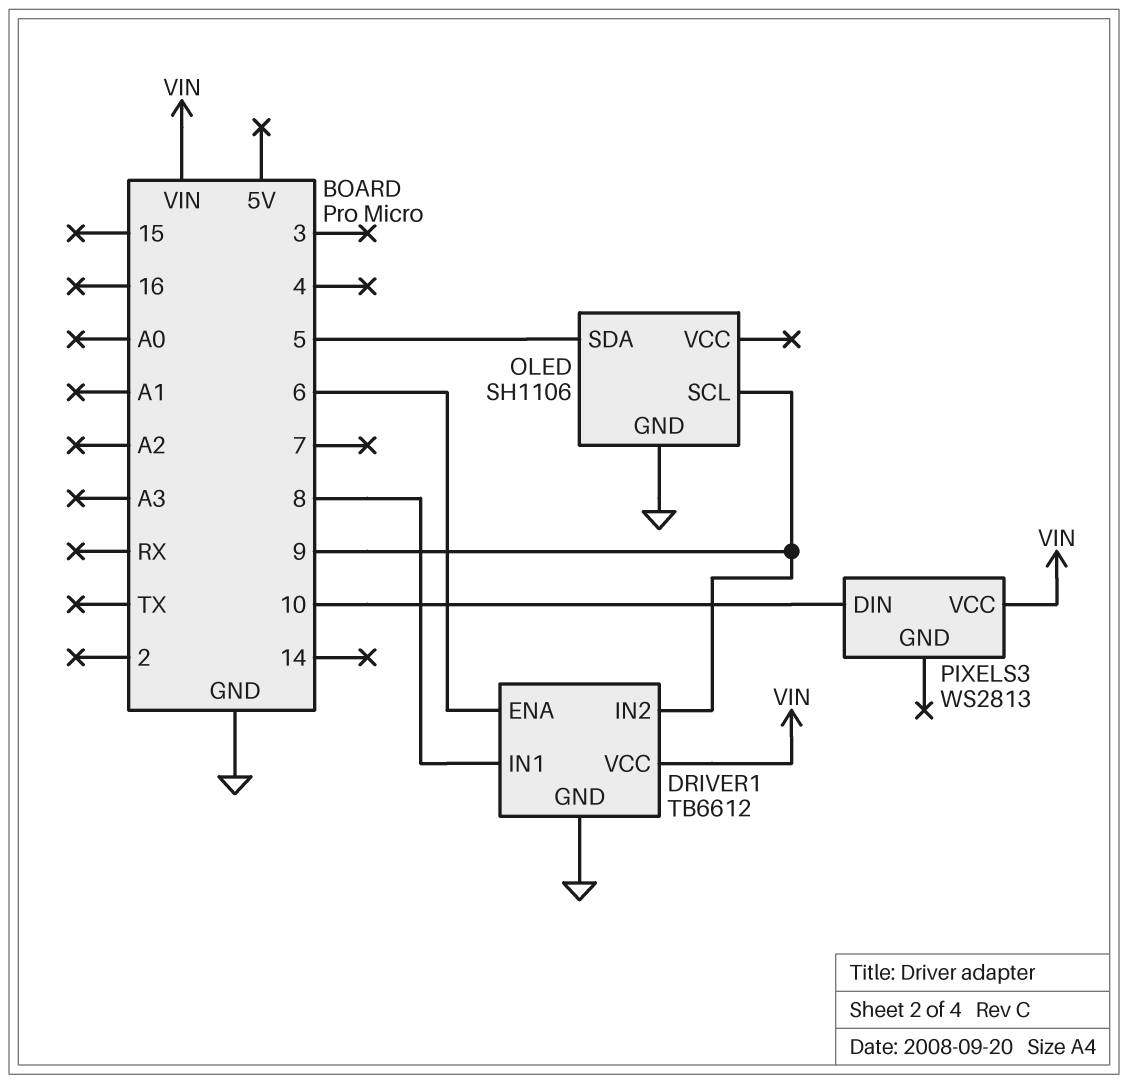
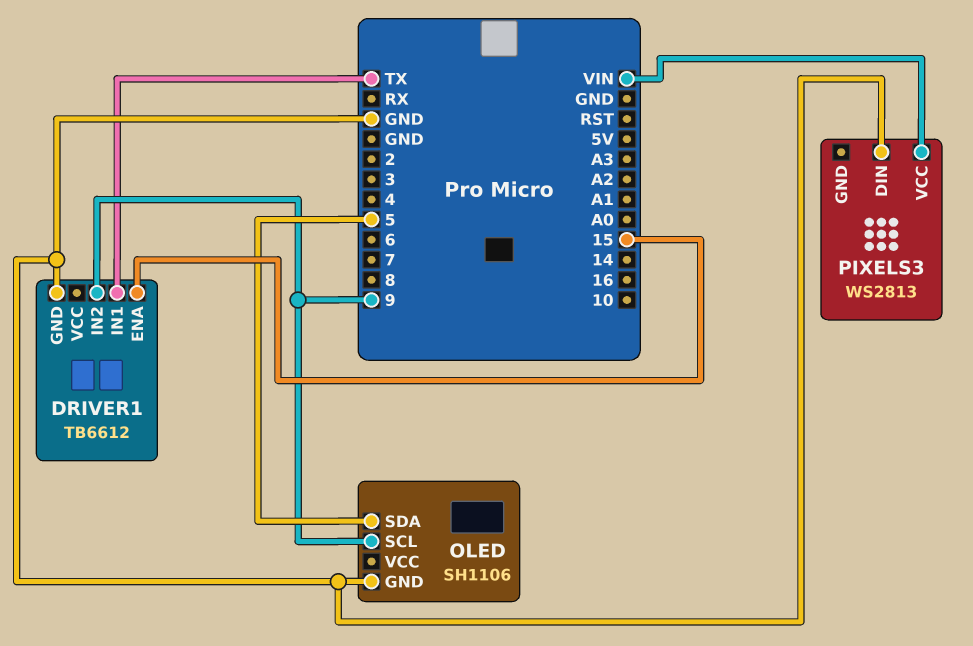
DRIVER1 pin ENA: 6 -> 15
DRIVER1 pin IN1: 8 -> TX
DRIVER1 pin VCC: VIN -> none
PIXELS3 pin DIN: 10 -> GND

